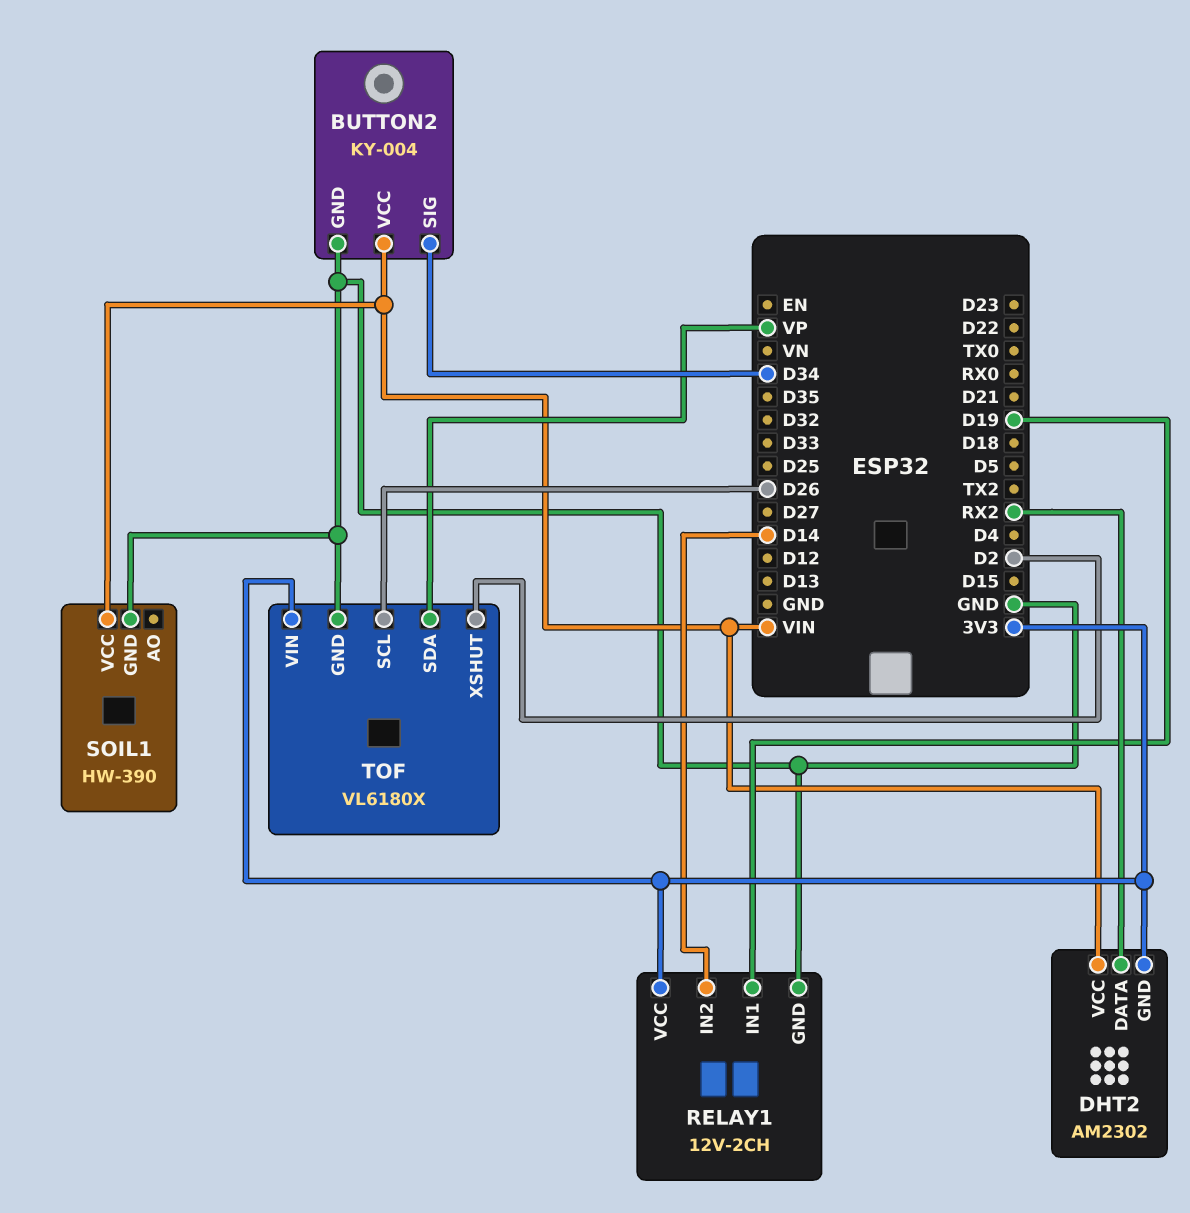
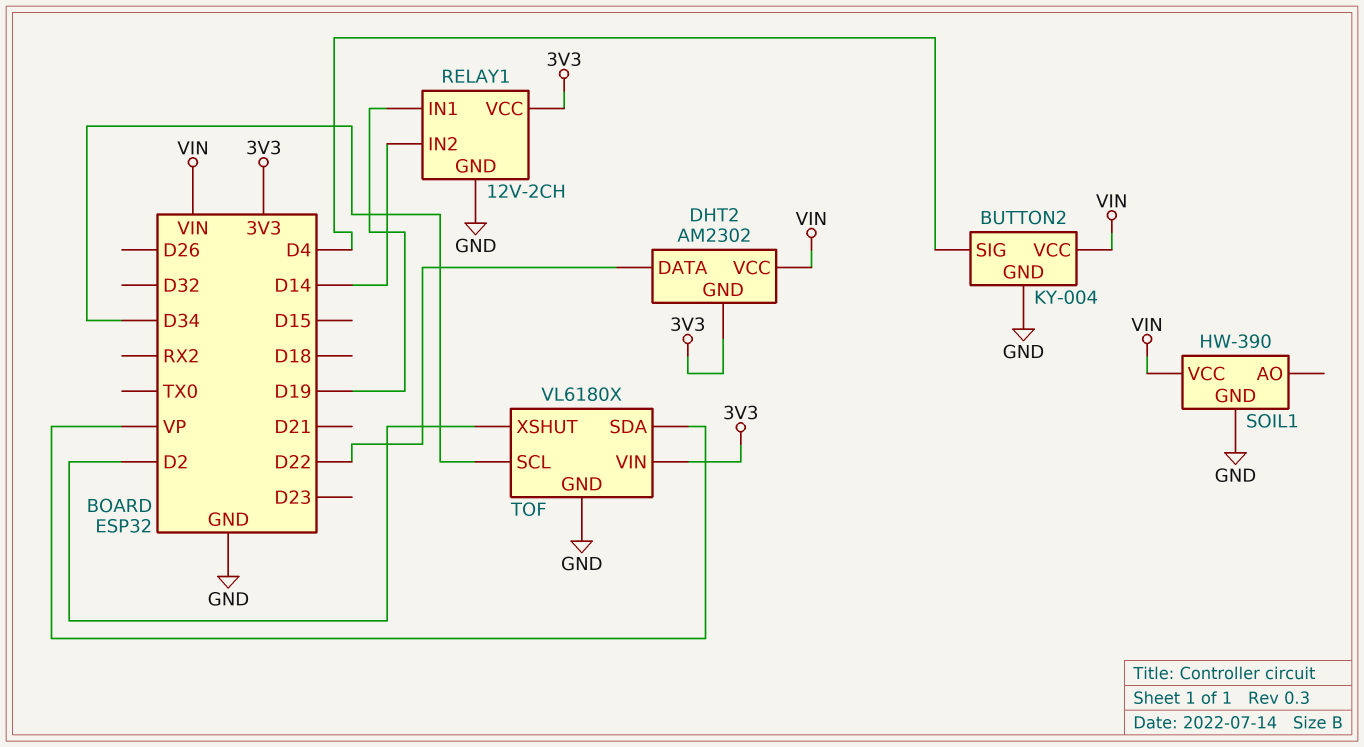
BUTTON2 pin SIG: D34 -> D4
DHT2 pin DATA: RX2 -> D22
TOF pin SCL: D26 -> D34

